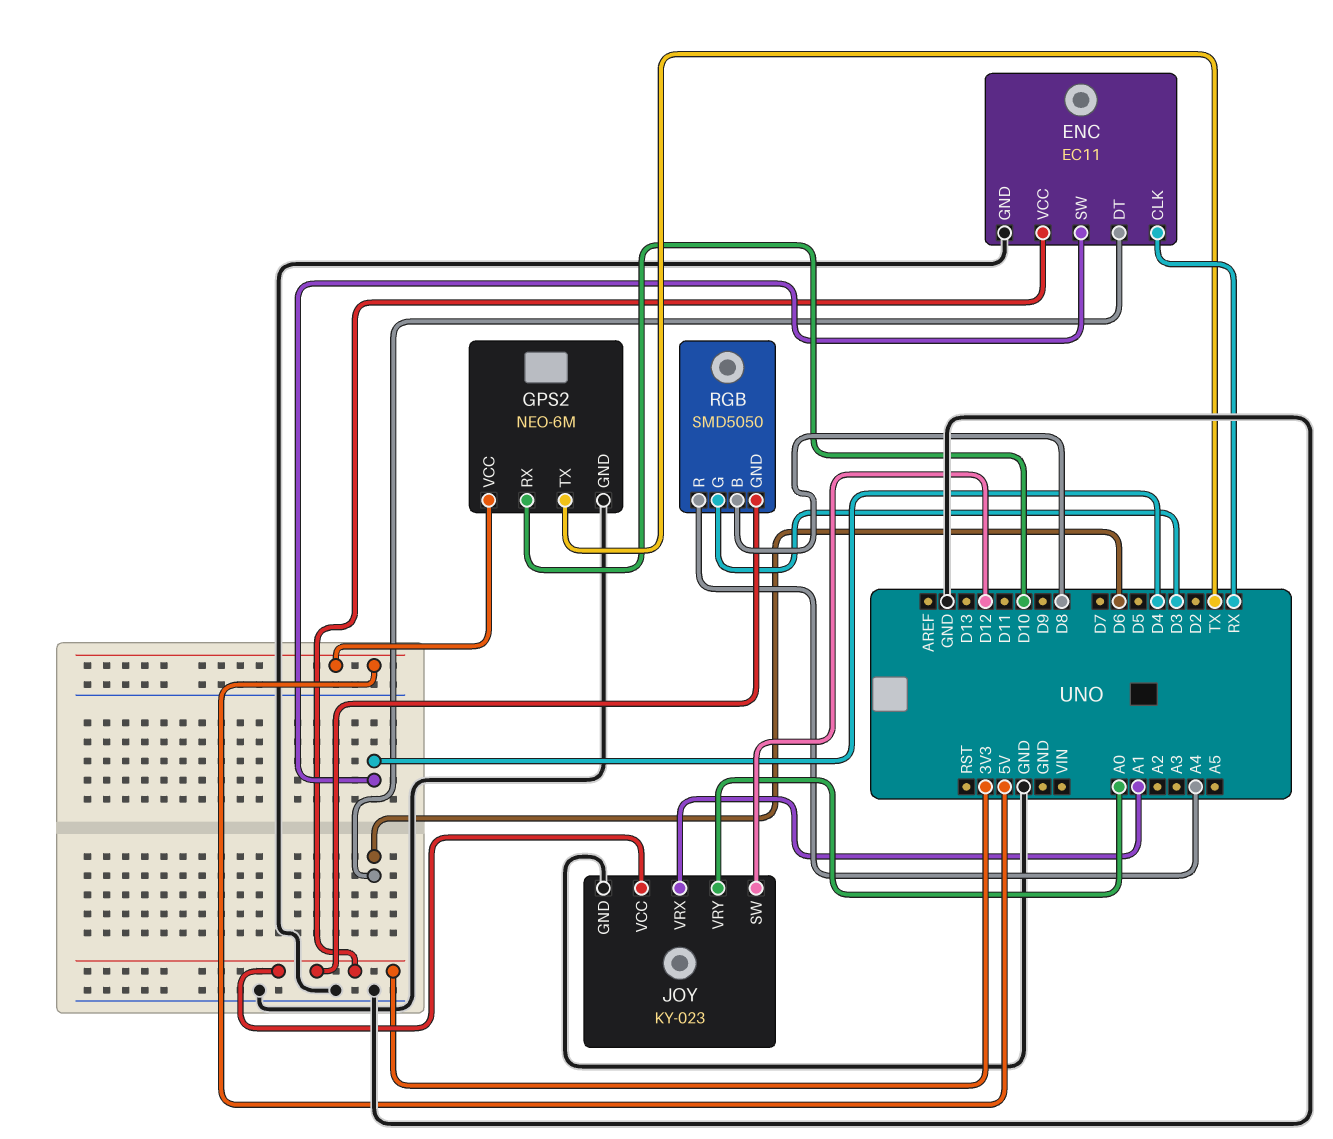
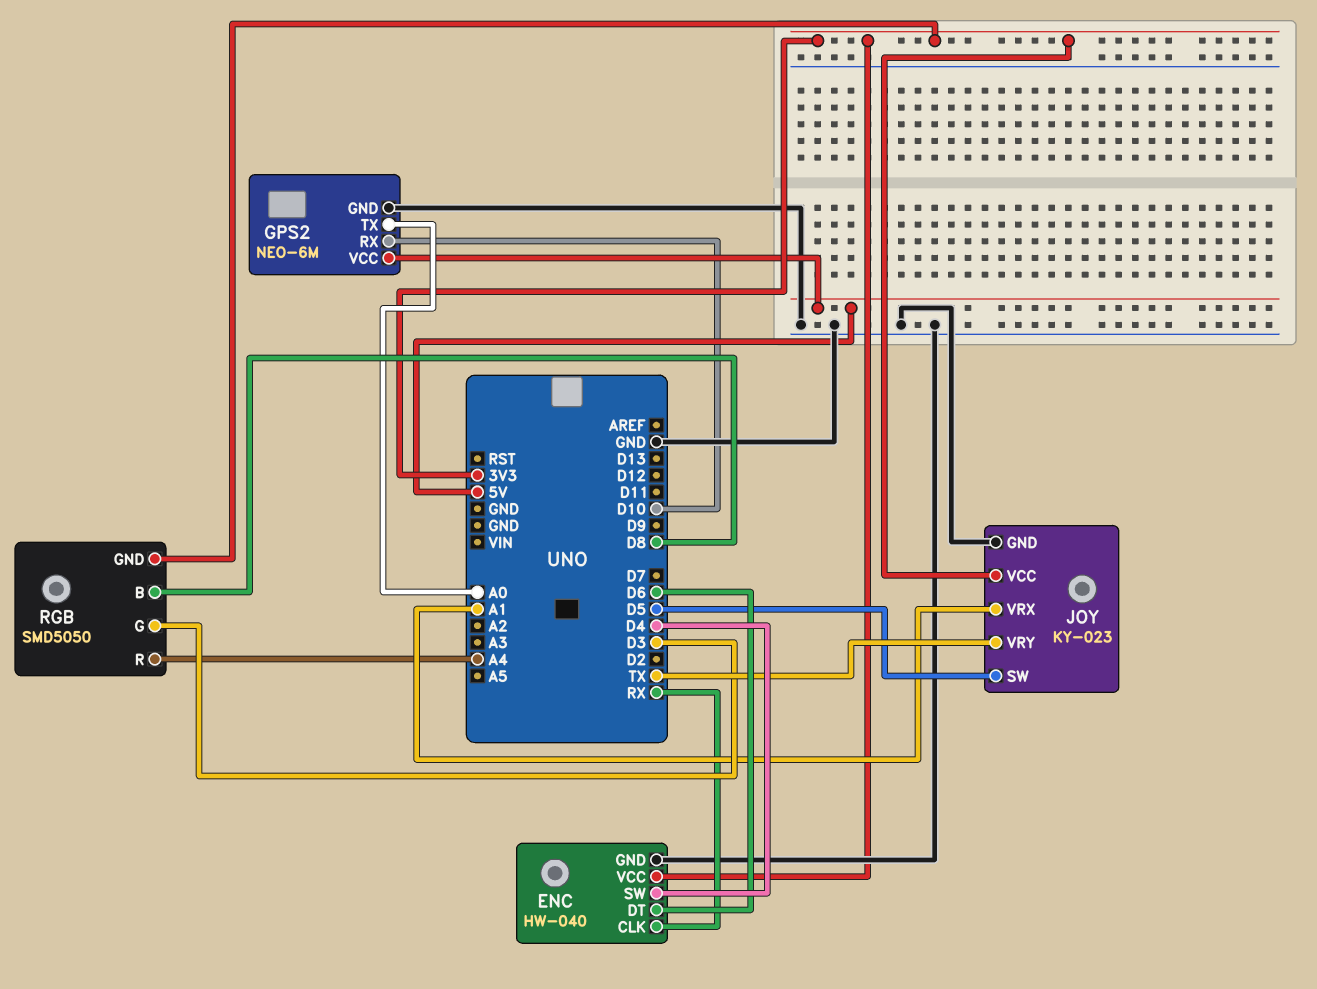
ENC: EC11 -> HW-040
GPS2 pin TX: TX -> A0
JOY pin SW: D12 -> D5
JOY pin VRY: A0 -> TX

